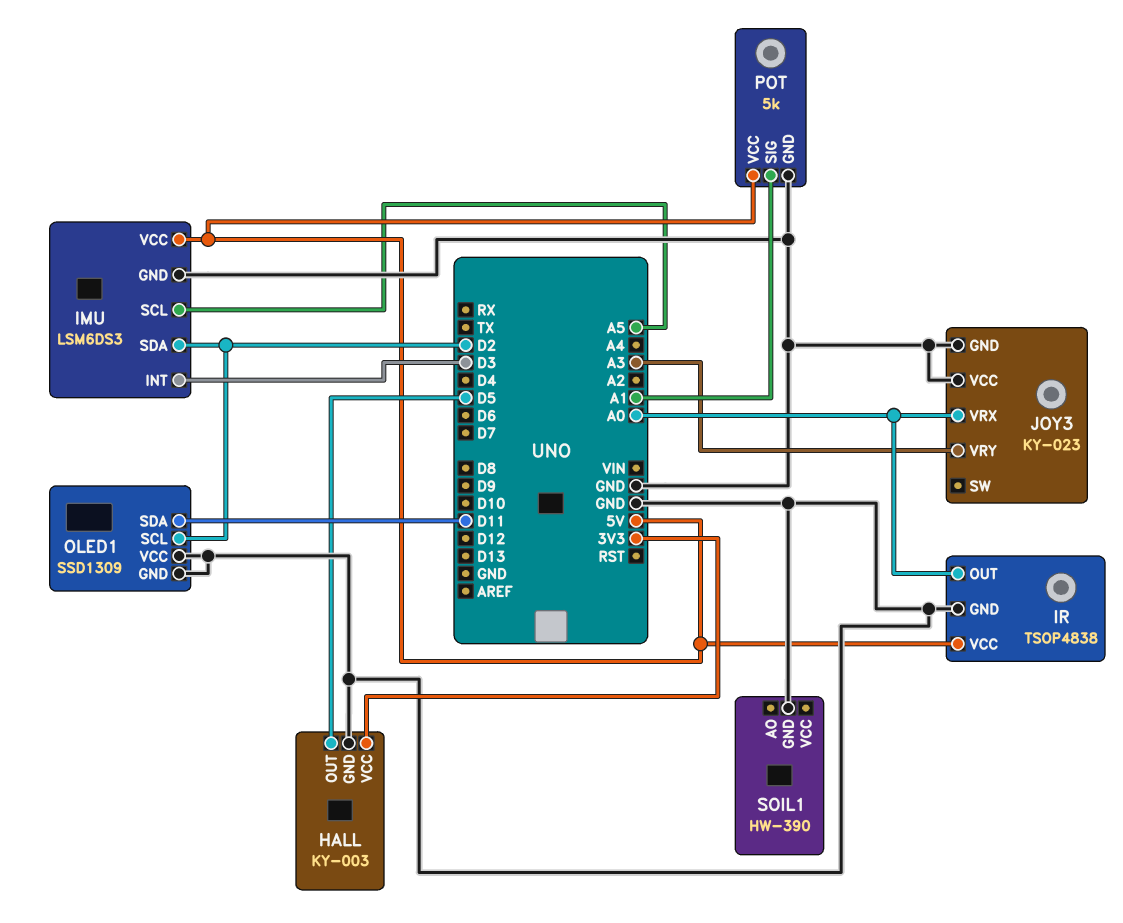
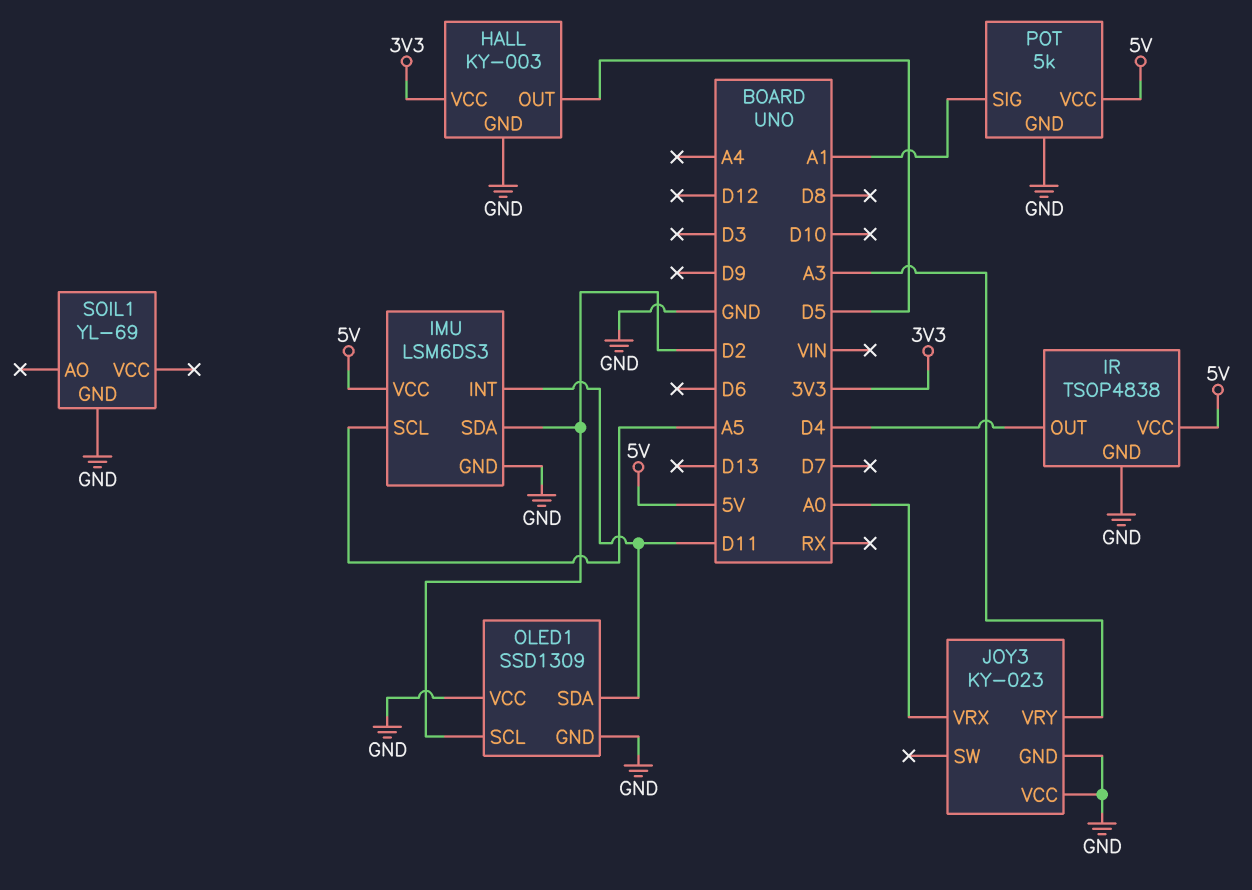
IMU pin INT: D3 -> D11
IR pin OUT: A0 -> D4
SOIL1: HW-390 -> YL-69

